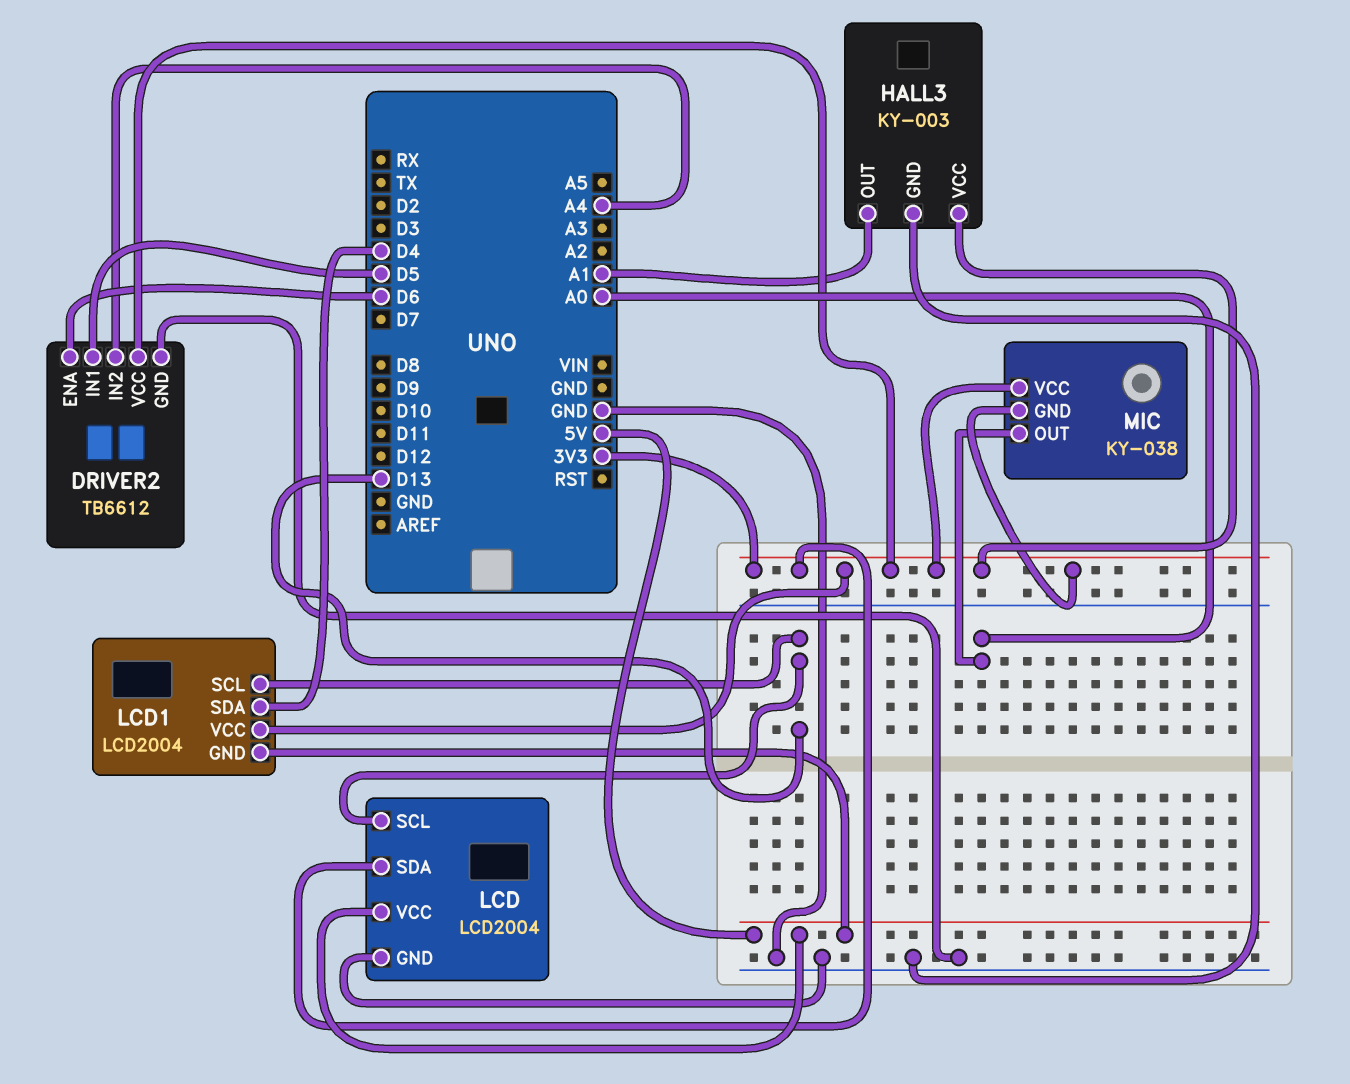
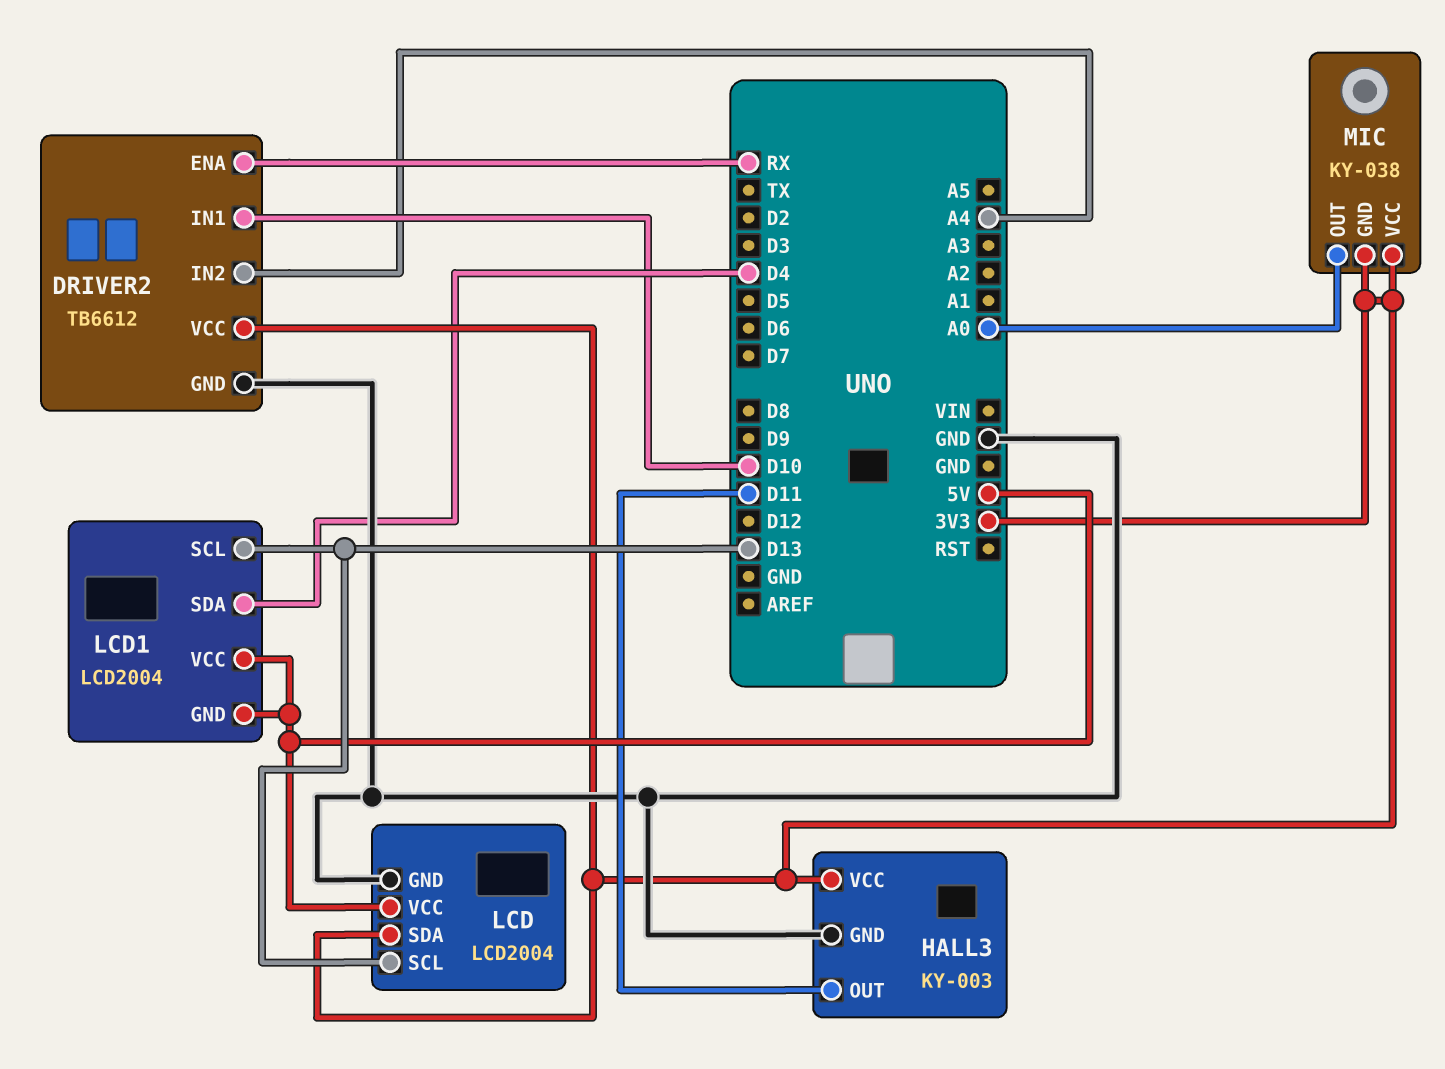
DRIVER2 pin ENA: D6 -> RX
DRIVER2 pin IN1: D5 -> D10
HALL3 pin OUT: A1 -> D11
LCD1 pin VCC: 3V3 -> 5V

